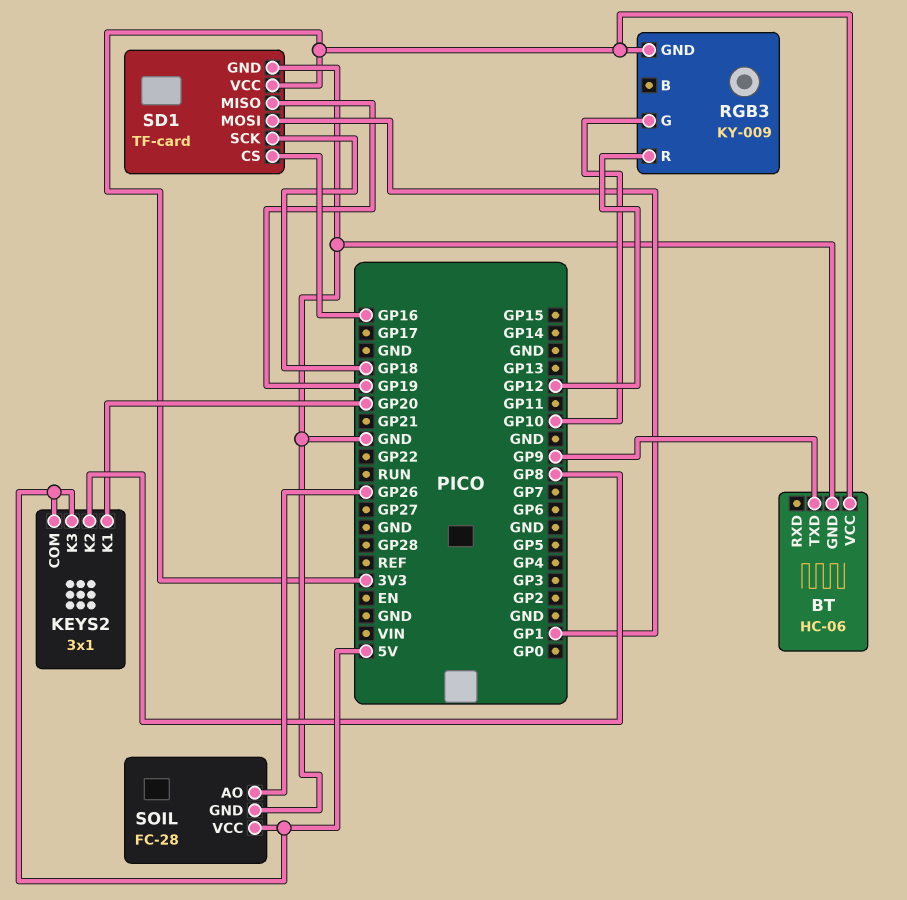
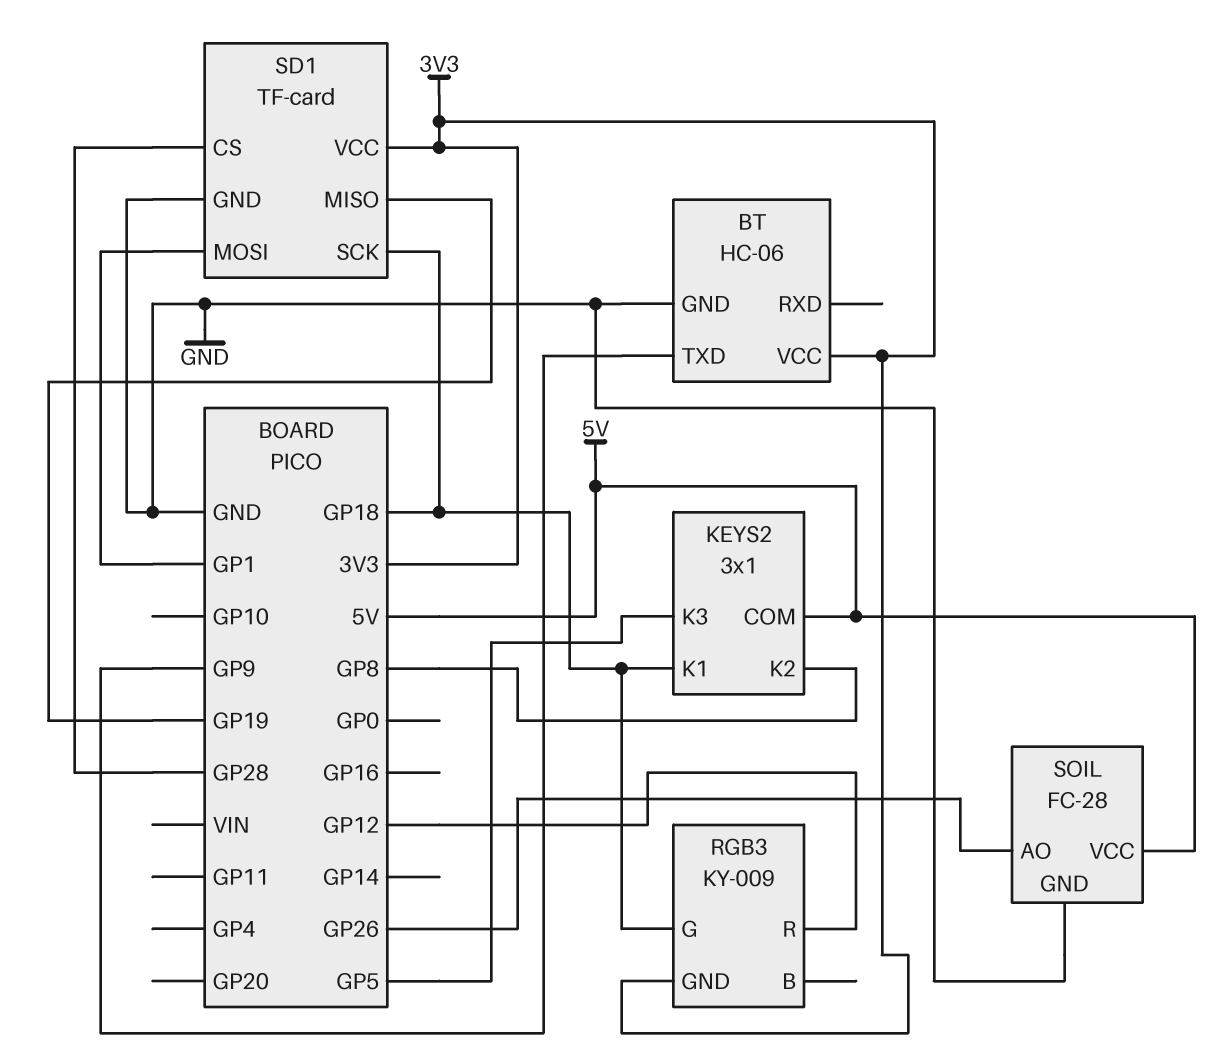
KEYS2 pin K1: GP20 -> GP18
KEYS2 pin K3: 5V -> GP5
RGB3 pin G: GP10 -> GP18
SD1 pin CS: GP16 -> GP28

